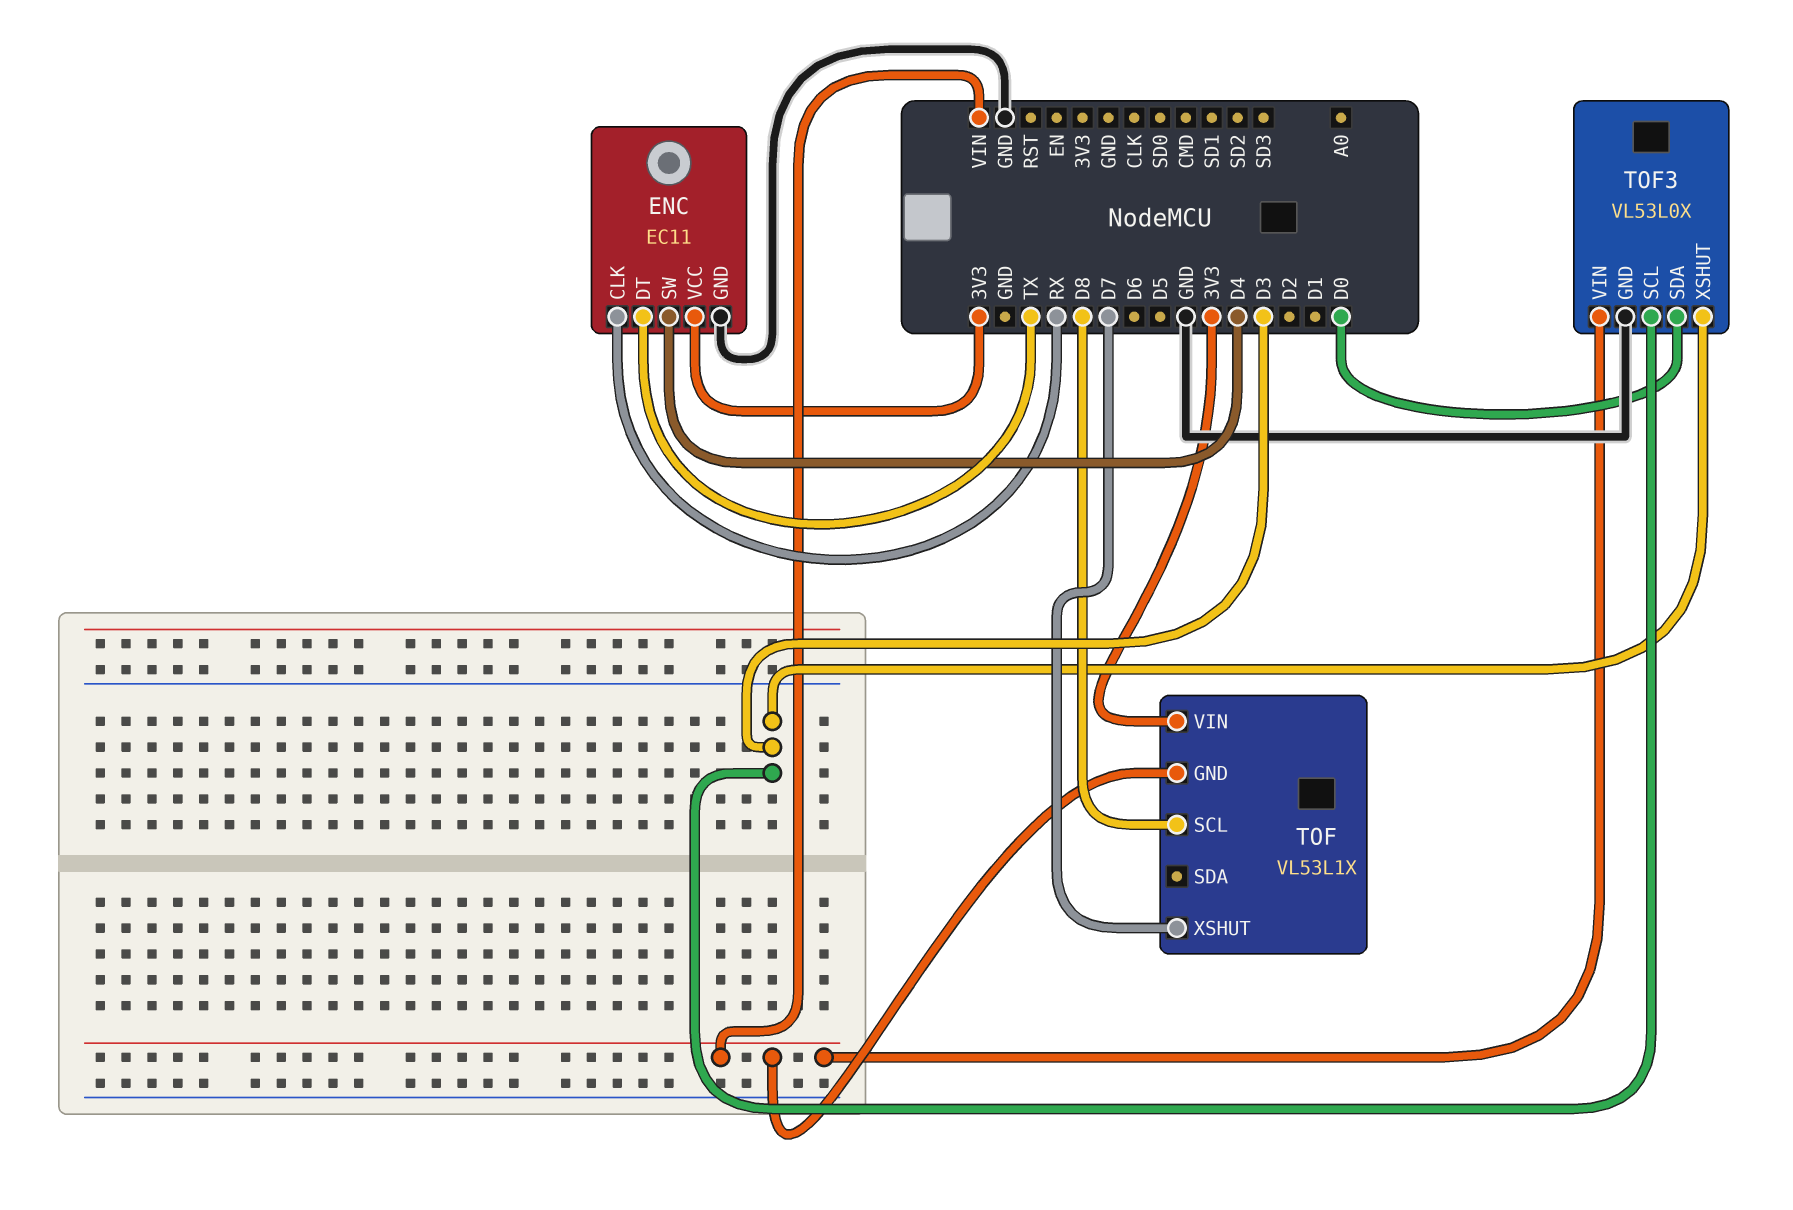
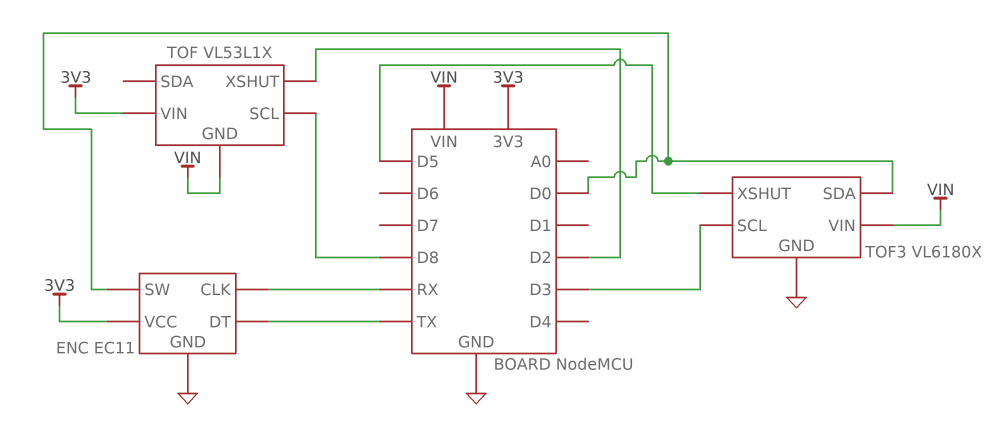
ENC pin SW: D4 -> D0
TOF pin XSHUT: D7 -> D2
TOF3: VL53L0X -> VL6180X
TOF3 pin XSHUT: D3 -> D5

